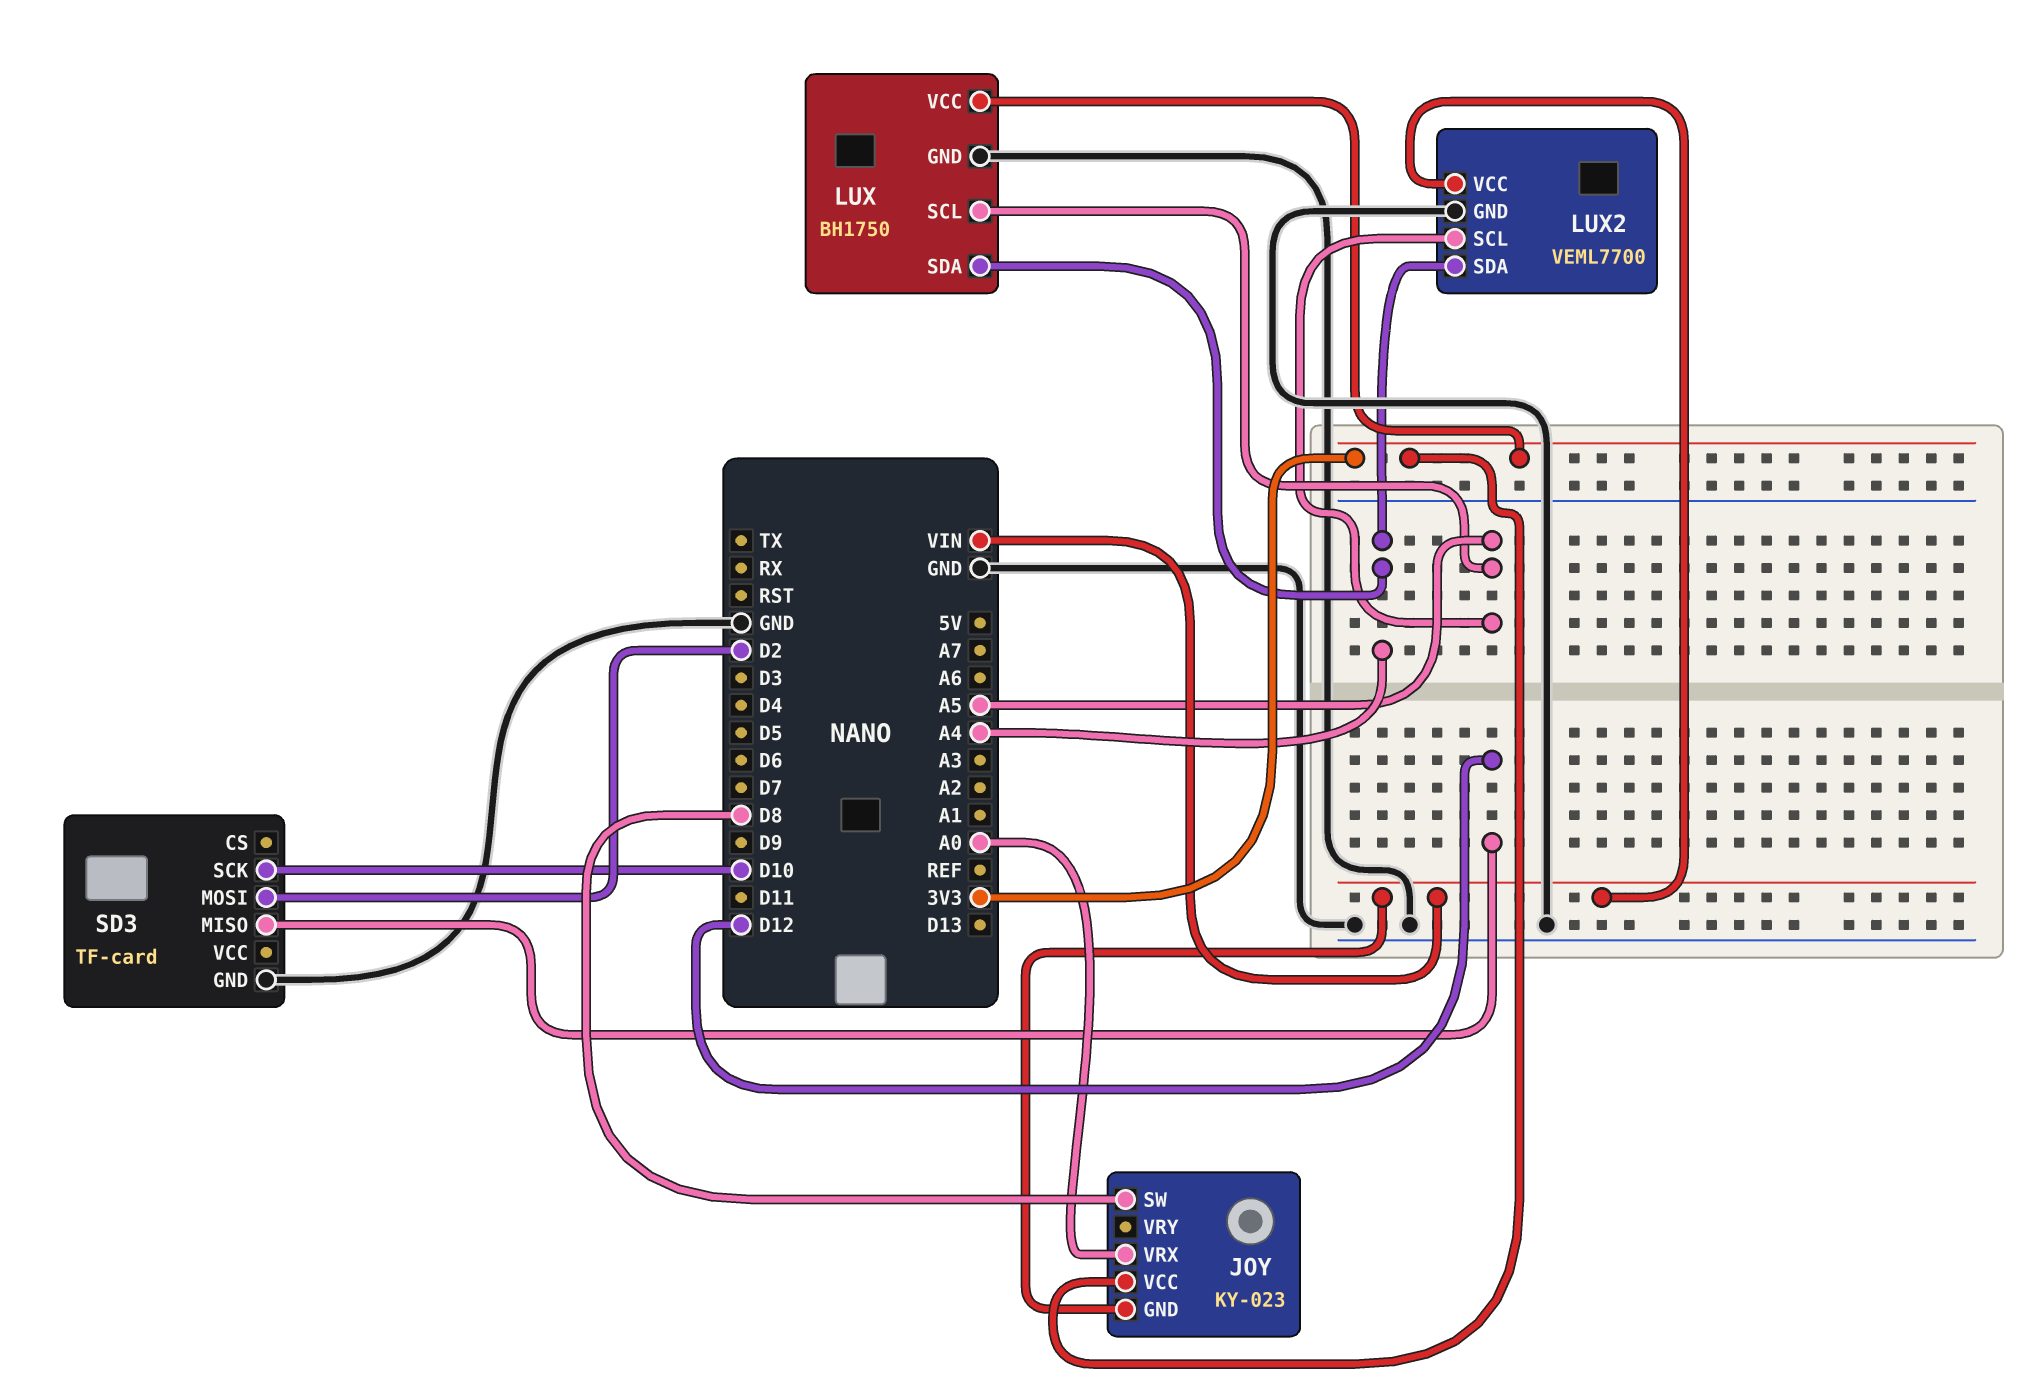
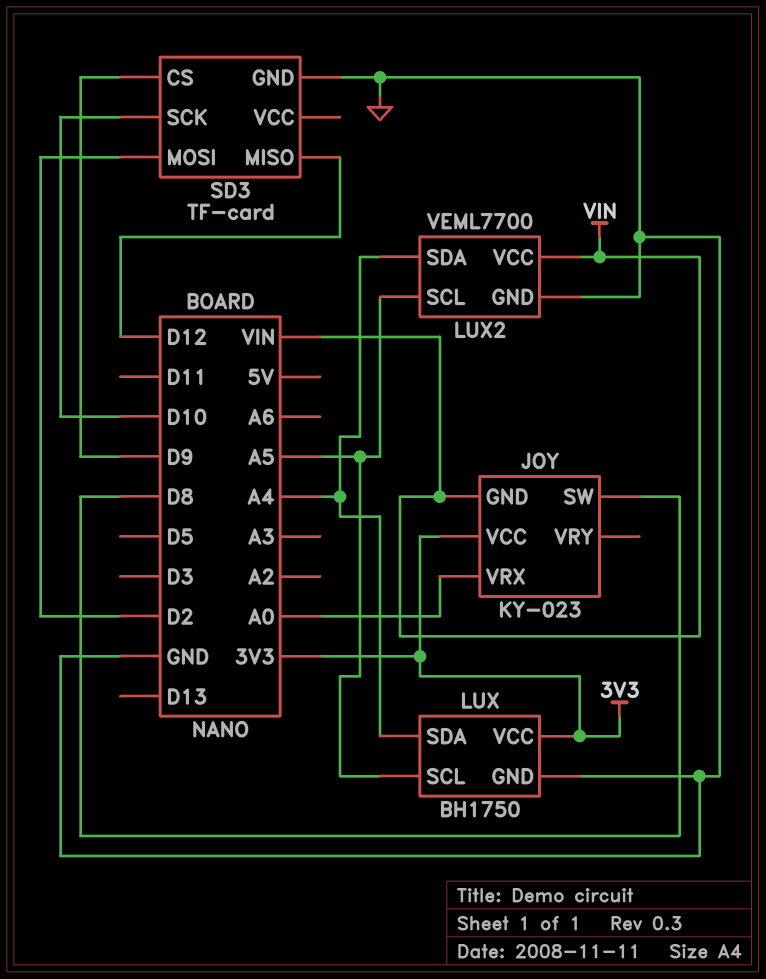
SD3 pin CS: none -> D9

